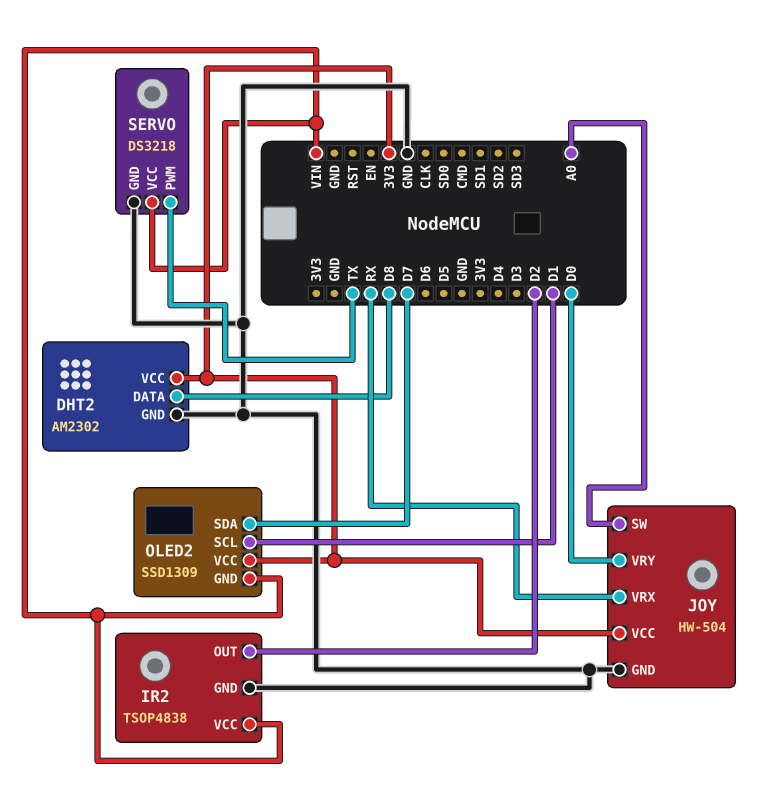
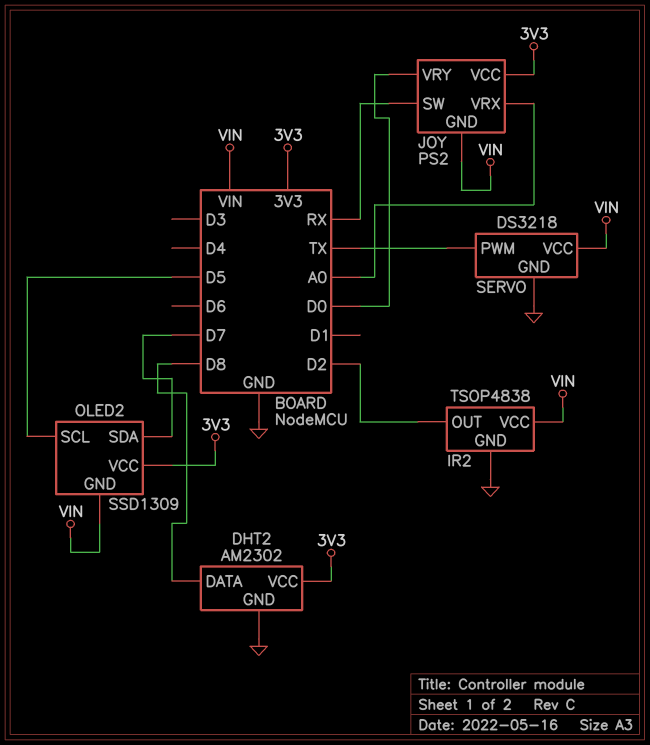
JOY: HW-504 -> PS2
JOY pin GND: GND -> VIN
JOY pin SW: A0 -> RX
JOY pin VRX: RX -> A0
OLED2 pin SCL: D1 -> D5

